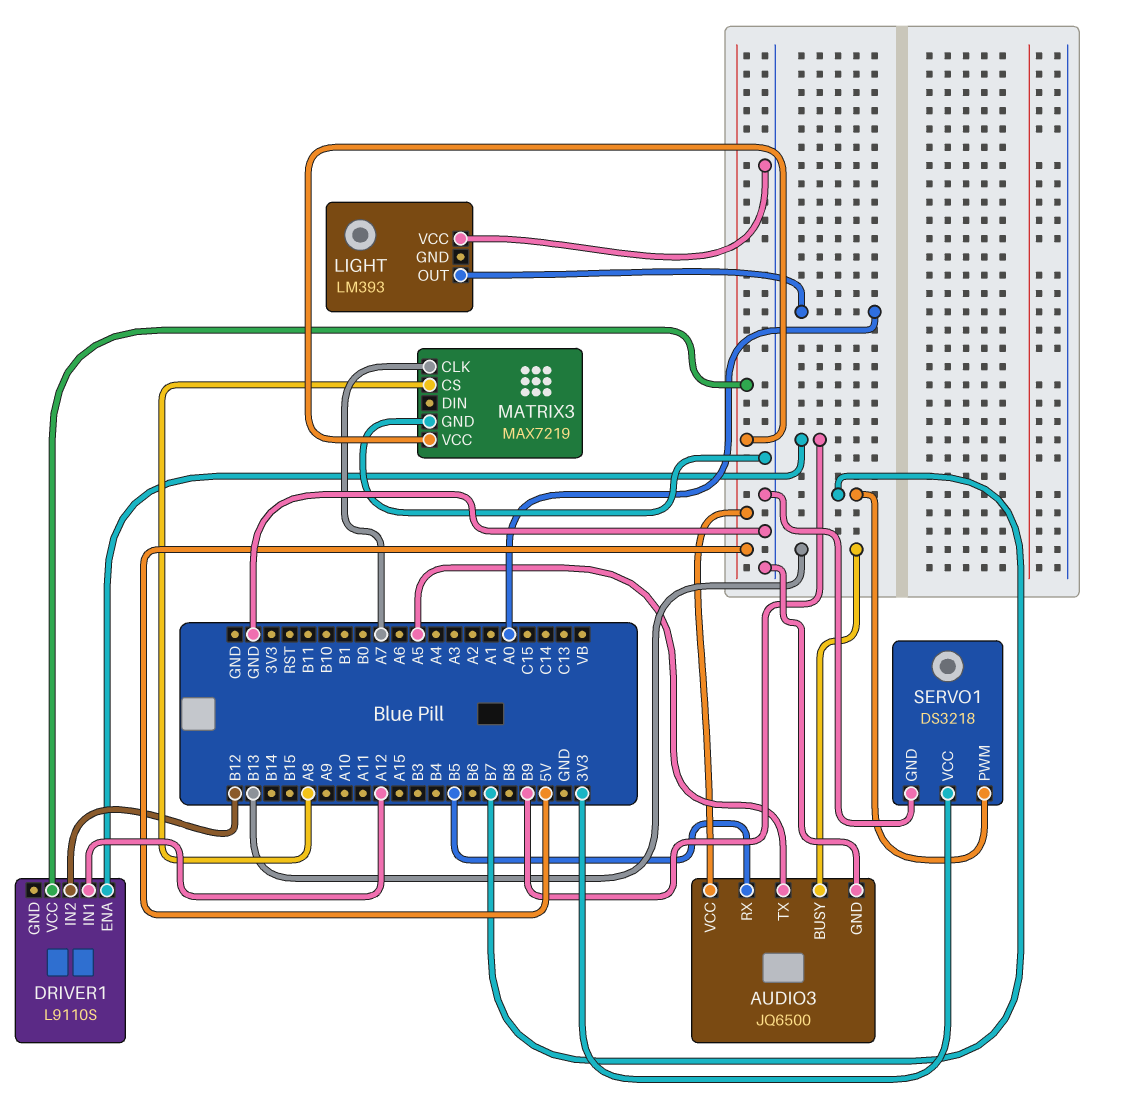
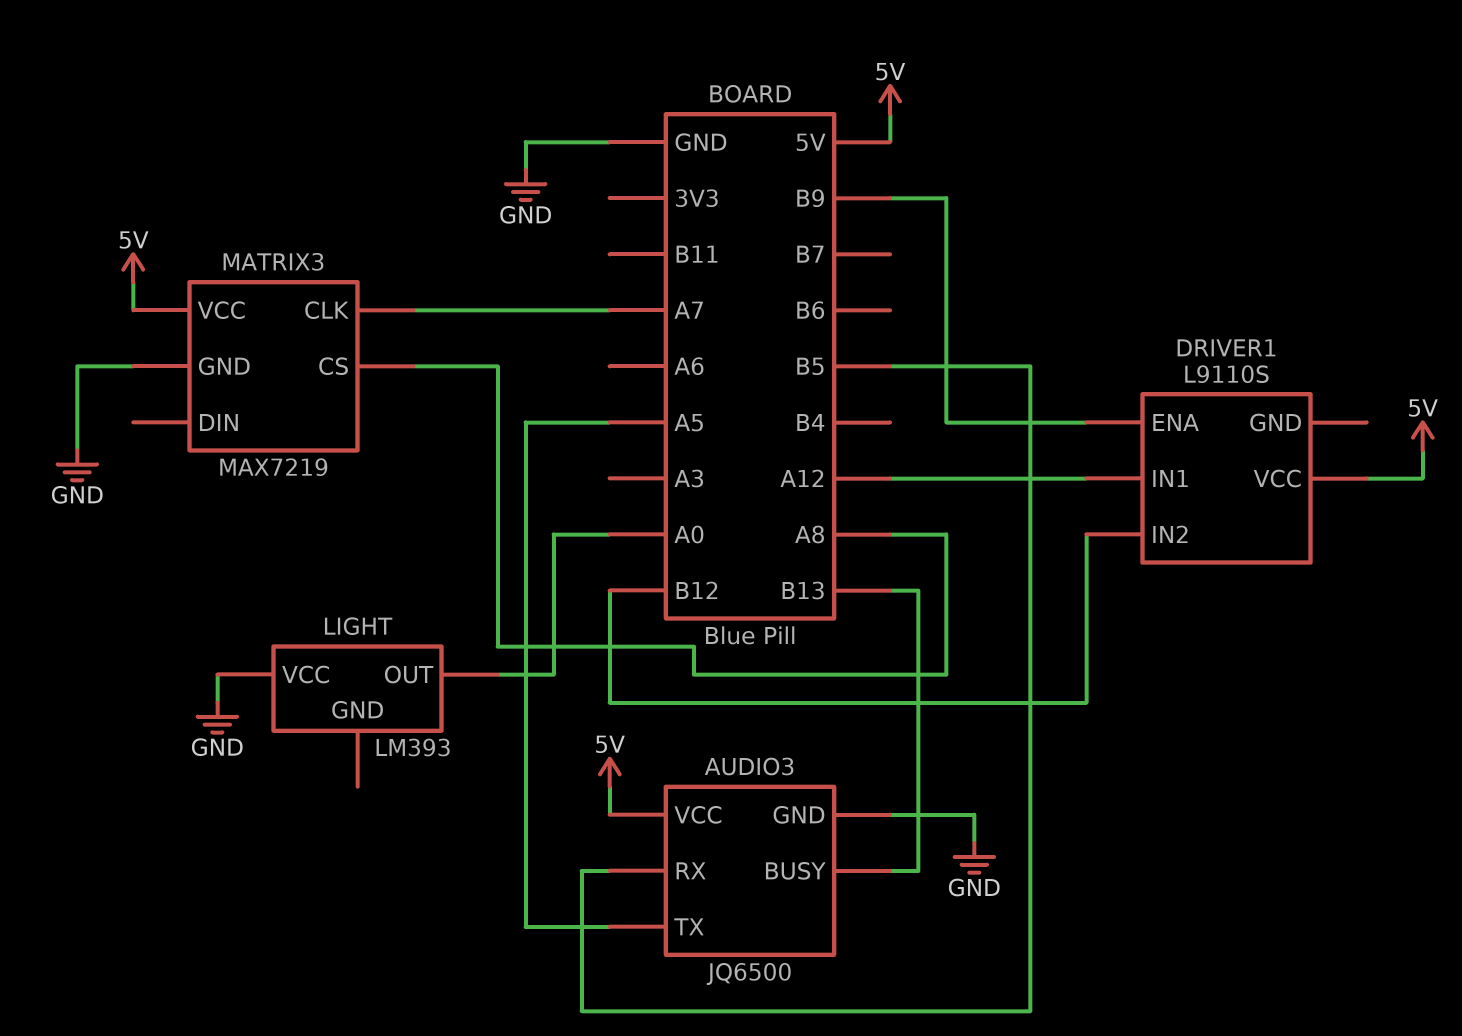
SERVO1: DS3218 -> none
SERVO1 pin GND: GND -> none
SERVO1 pin PWM: B7 -> none
SERVO1 pin VCC: 3V3 -> none

